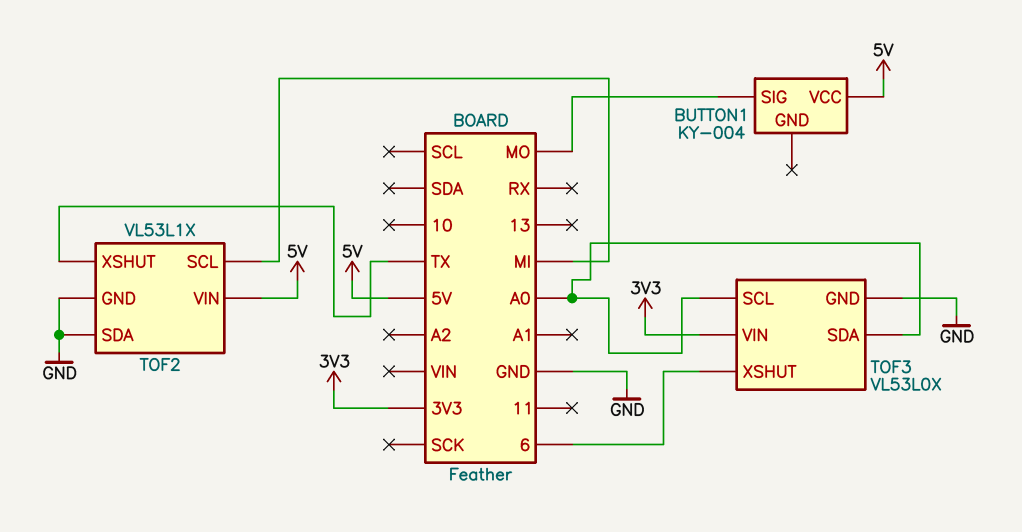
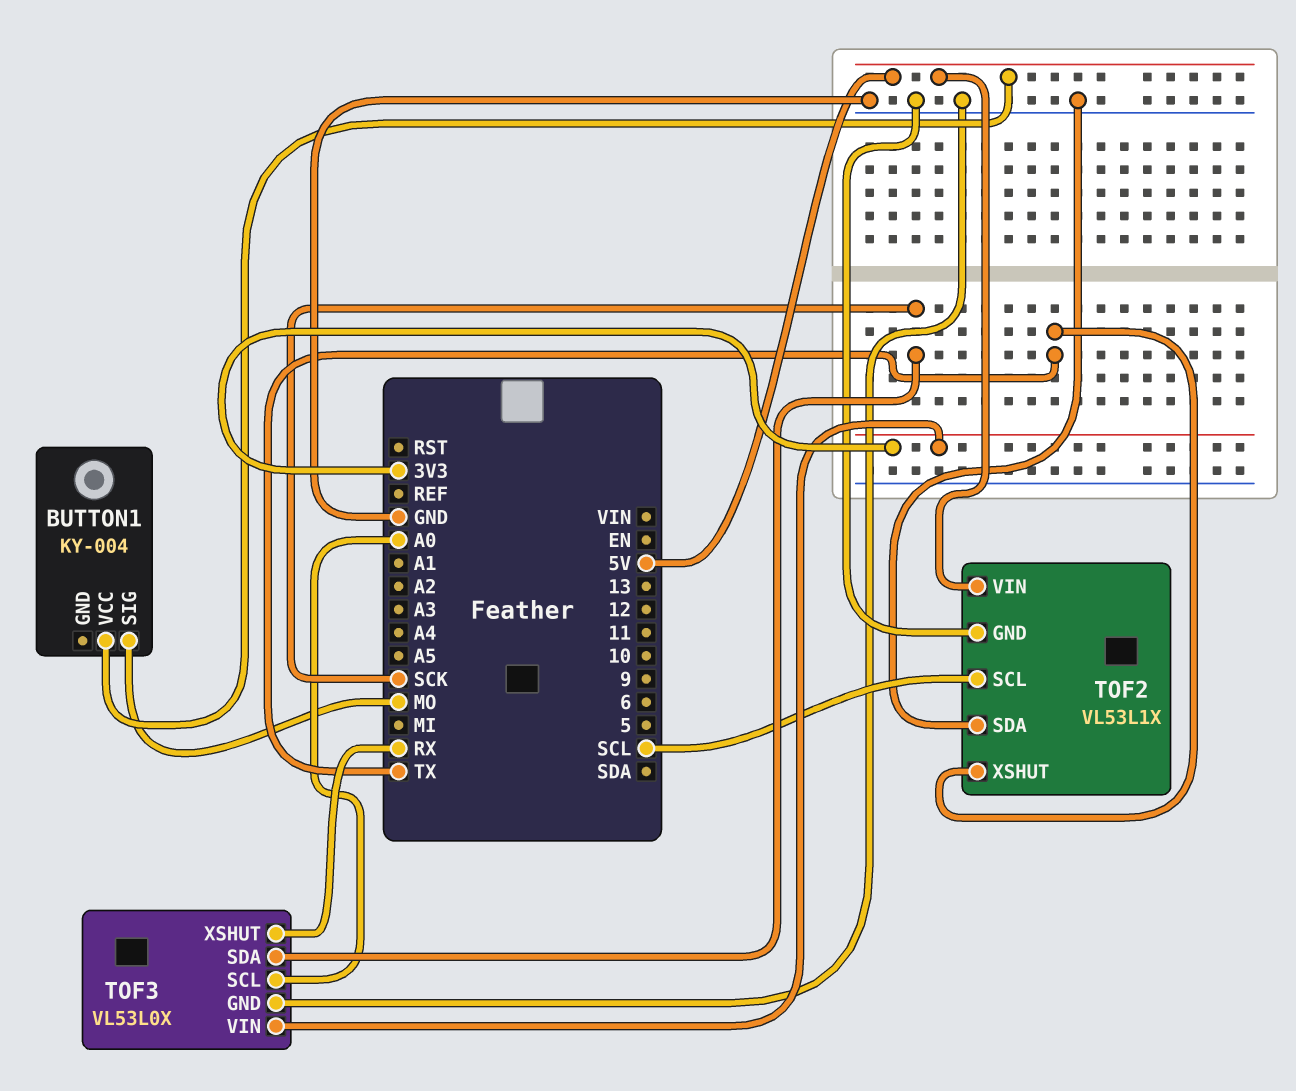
TOF2 pin SCL: MI -> SCL
TOF3 pin SDA: A0 -> SCK
TOF3 pin XSHUT: 6 -> RX

